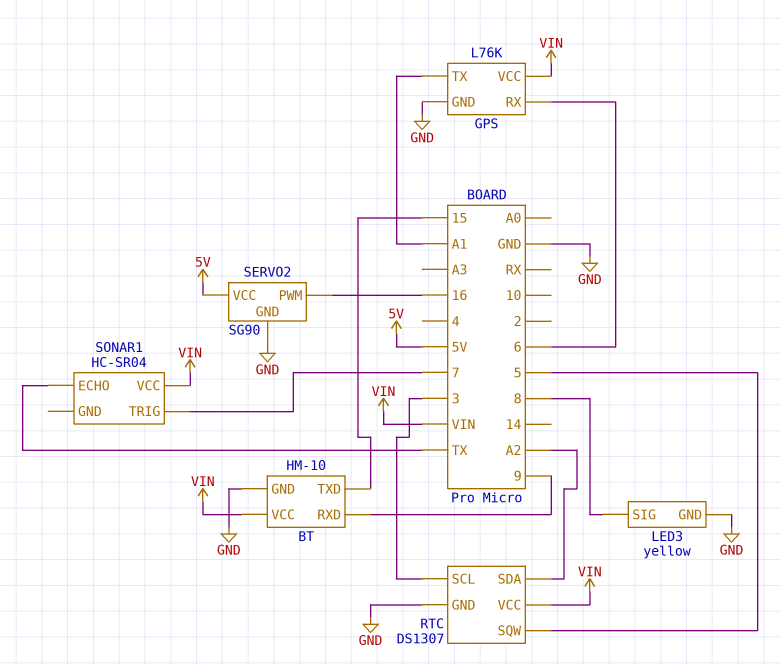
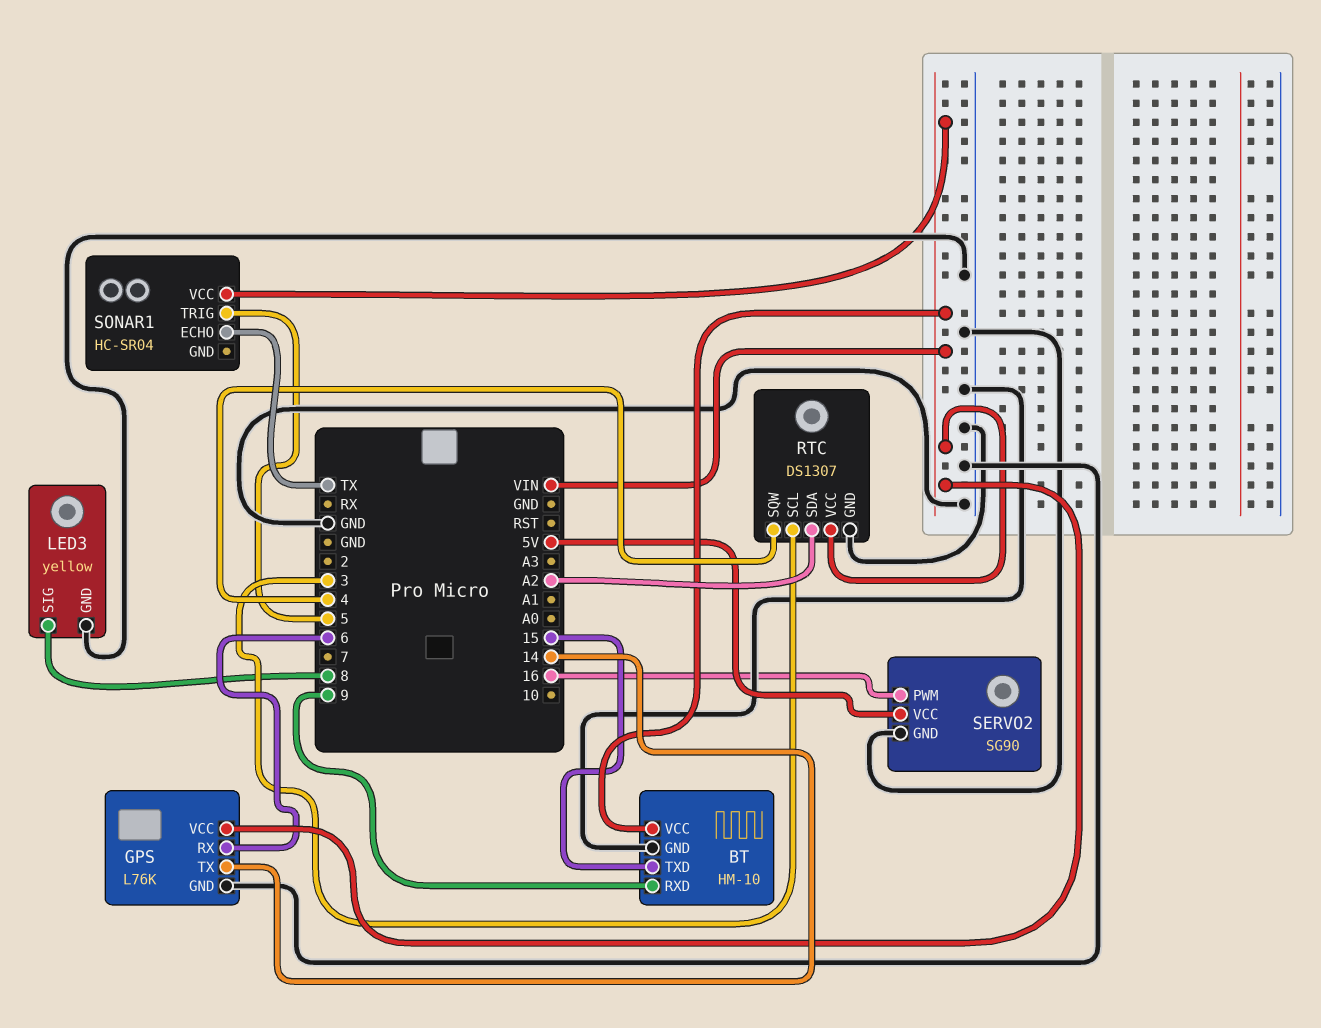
GPS pin TX: A1 -> 14
RTC pin SQW: 5 -> 4
SONAR1 pin TRIG: 7 -> 5

